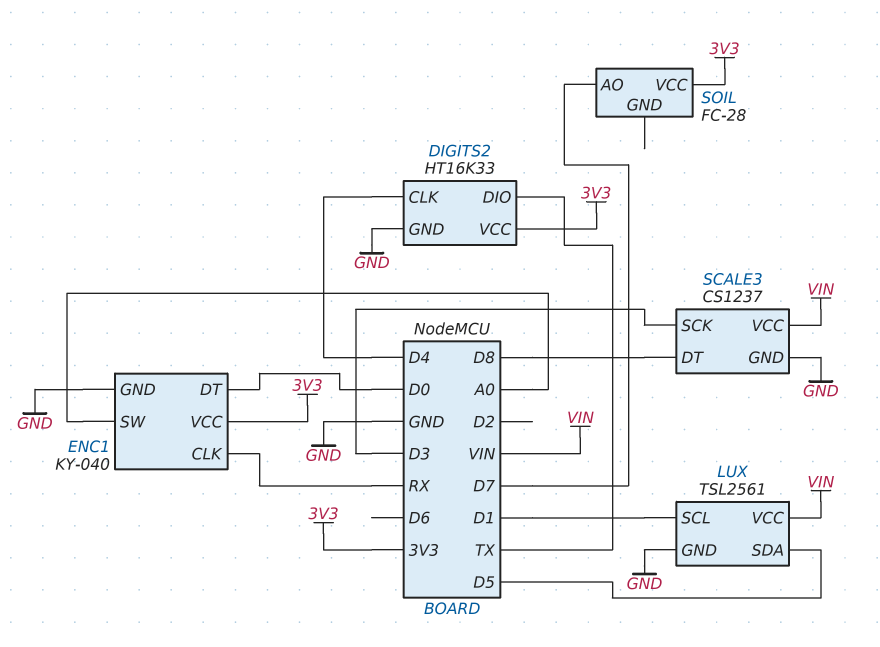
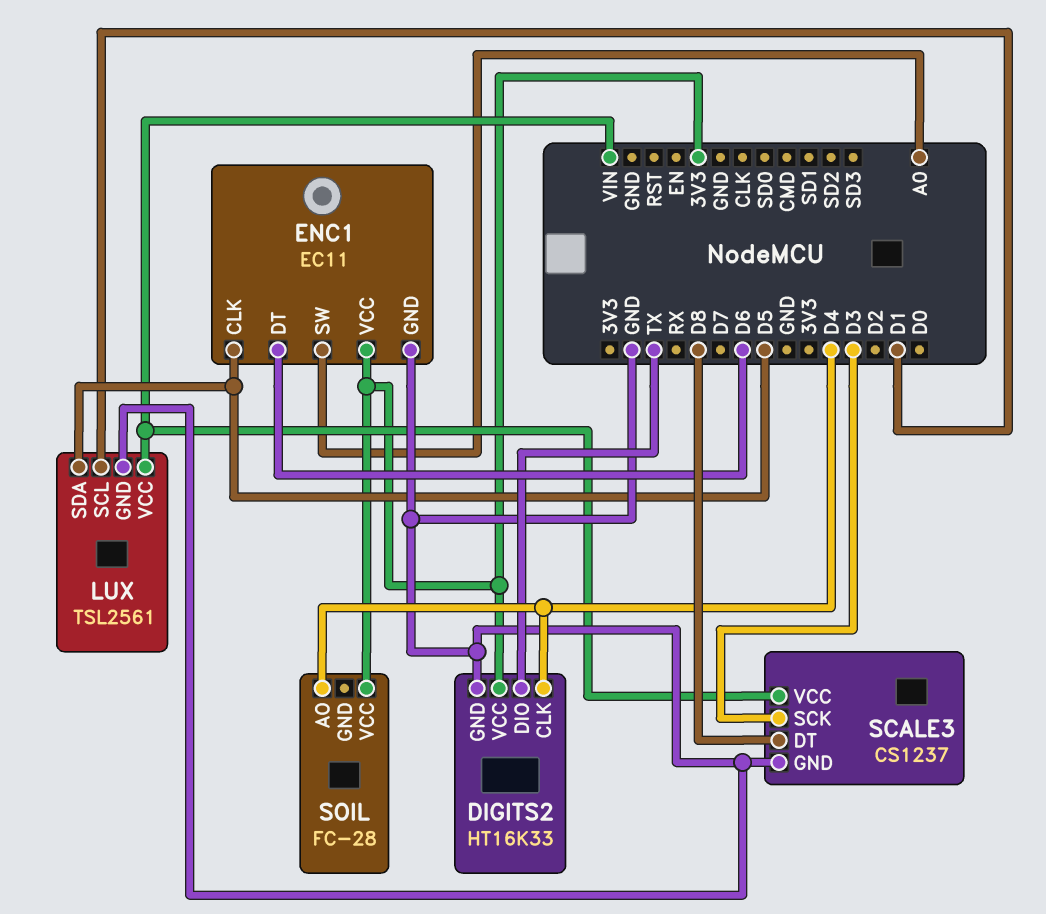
ENC1: KY-040 -> EC11
ENC1 pin CLK: RX -> D5
ENC1 pin DT: D0 -> D6
SOIL pin AO: D7 -> D4

